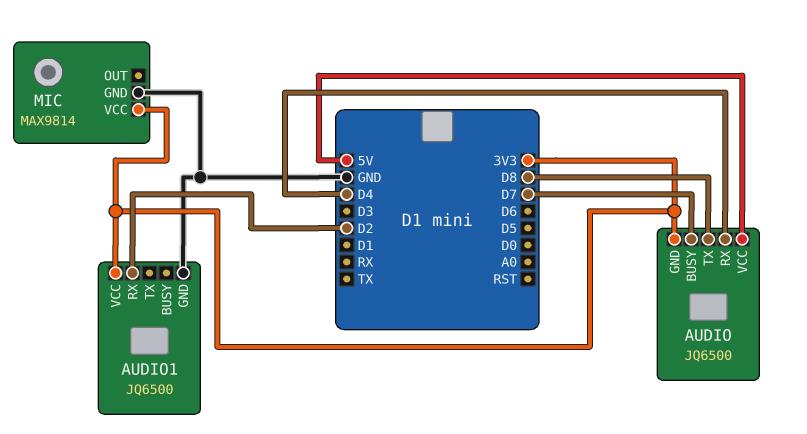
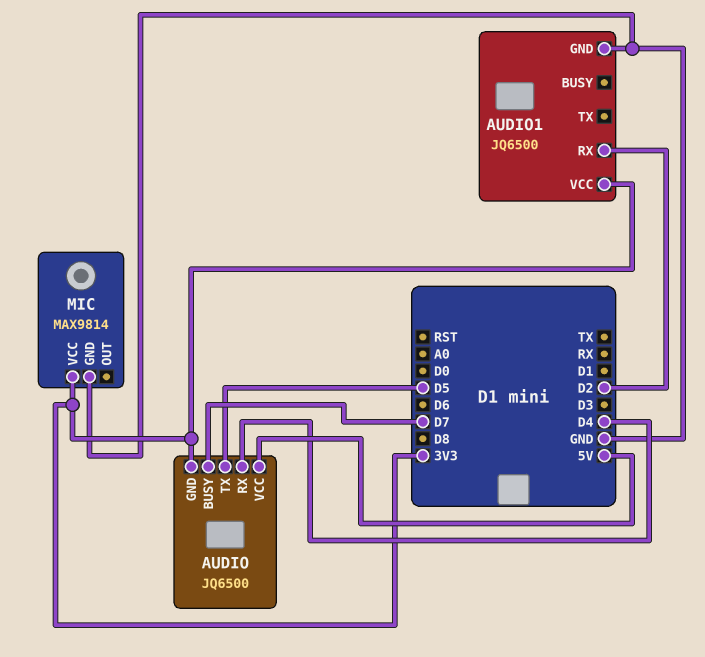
AUDIO pin TX: D8 -> D5

